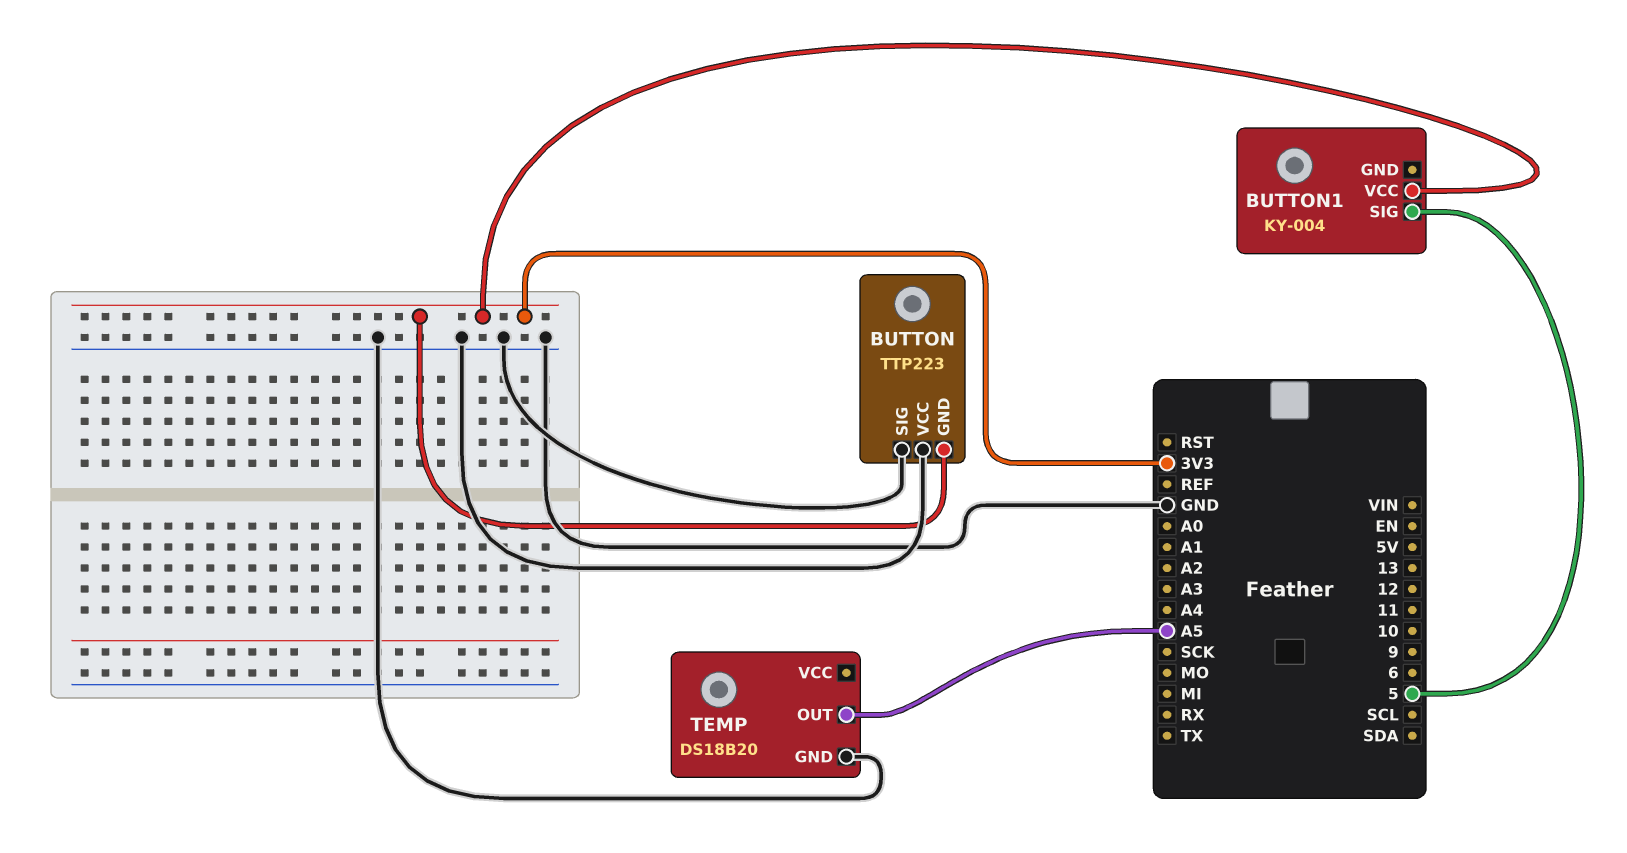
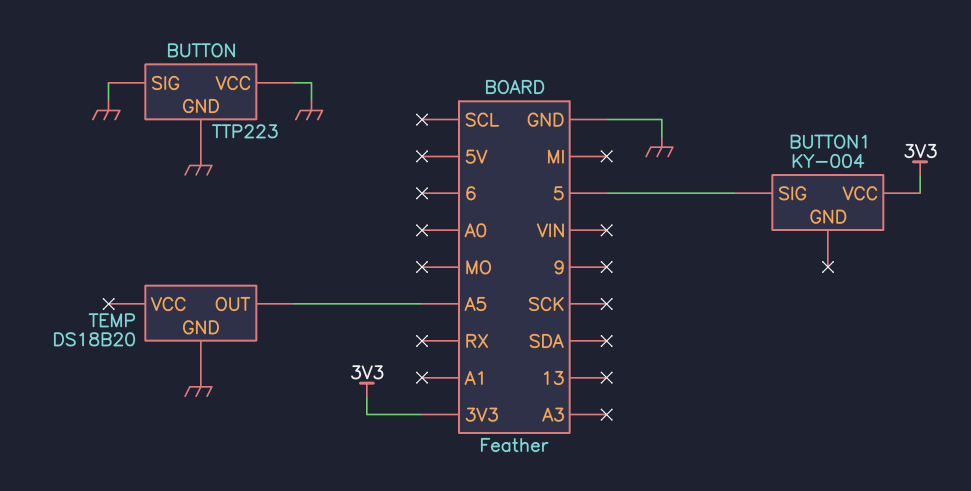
BUTTON pin GND: 3V3 -> GND

